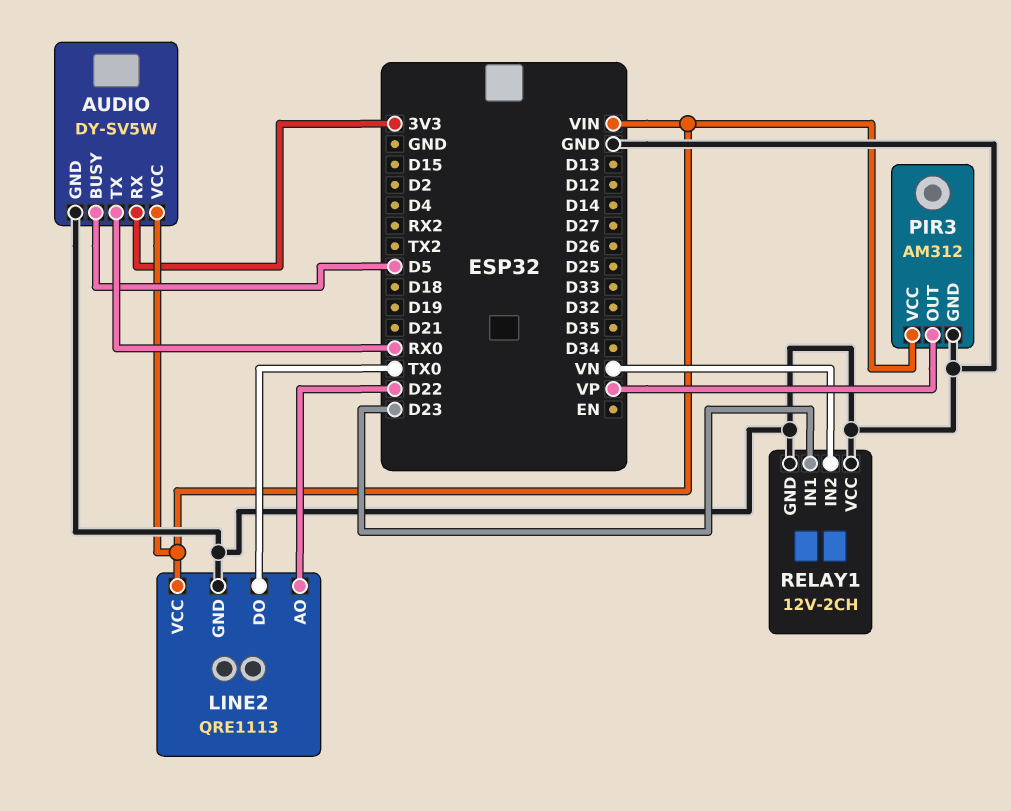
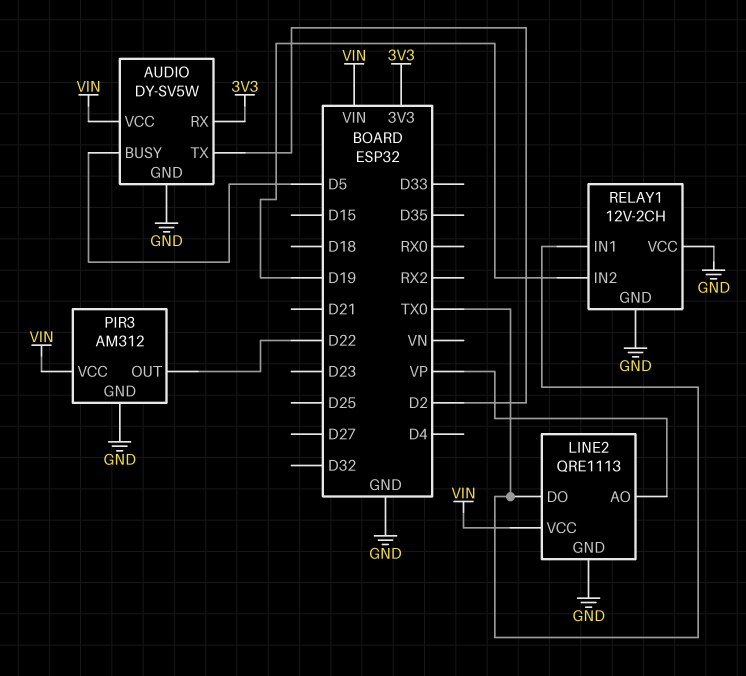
AUDIO pin TX: RX0 -> D2
LINE2 pin AO: D22 -> VP
PIR3 pin OUT: VP -> D22
RELAY1 pin IN1: D23 -> TX0
RELAY1 pin IN2: VN -> D19

